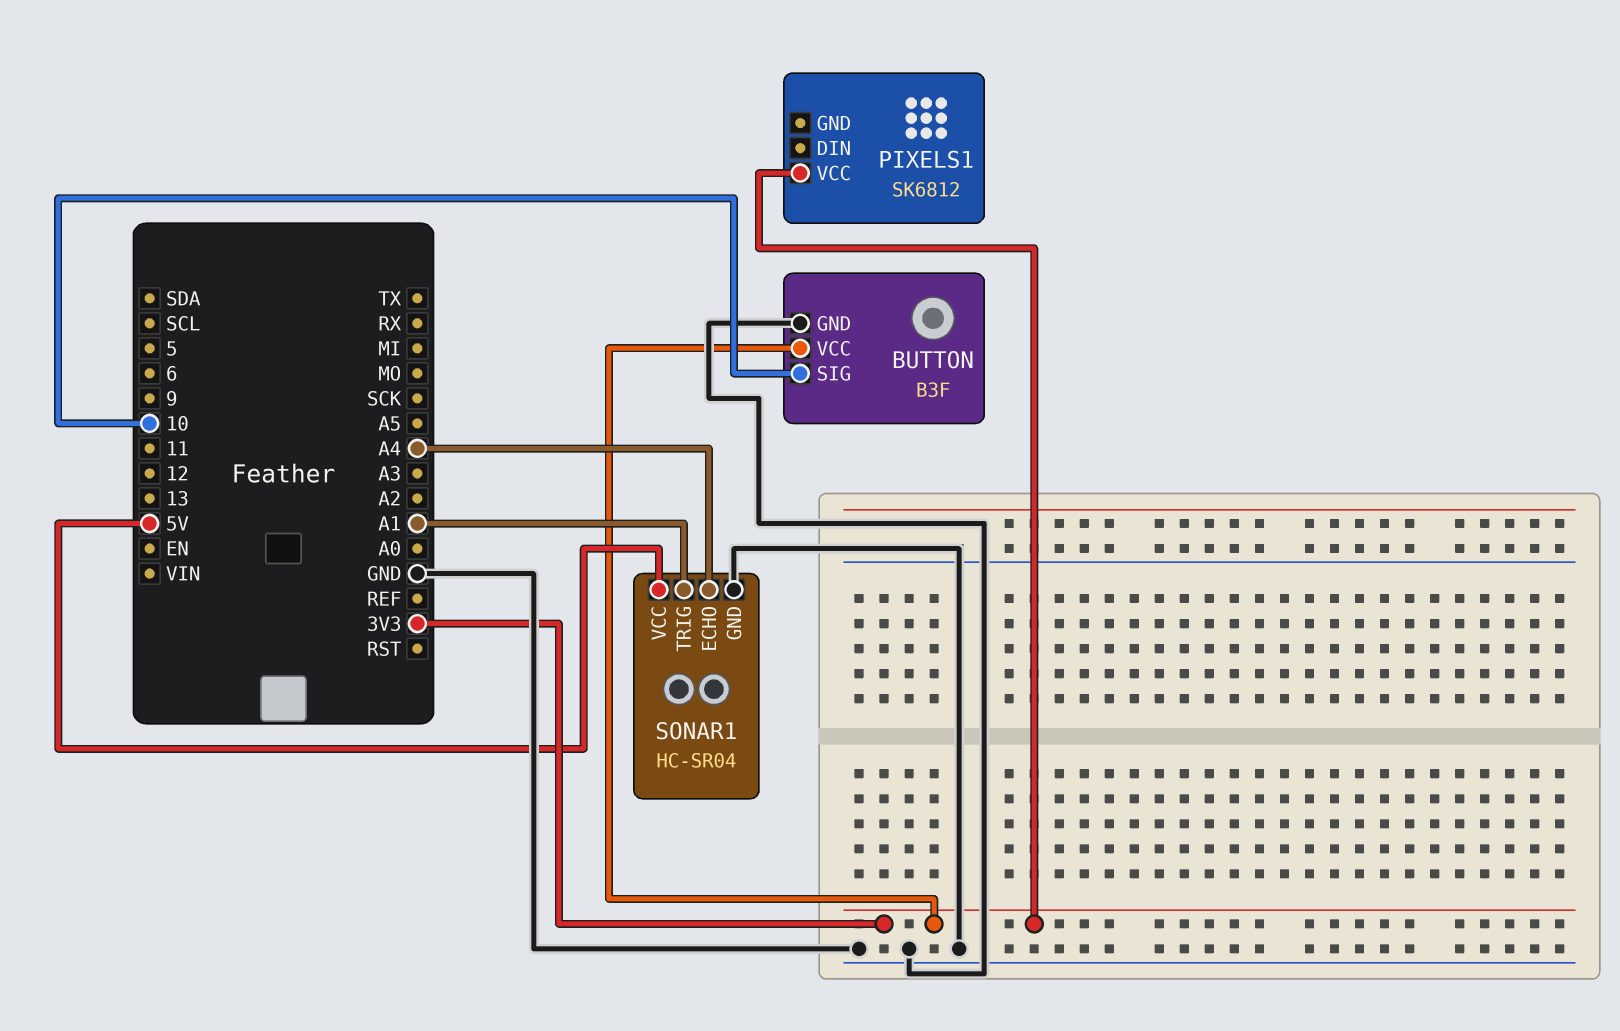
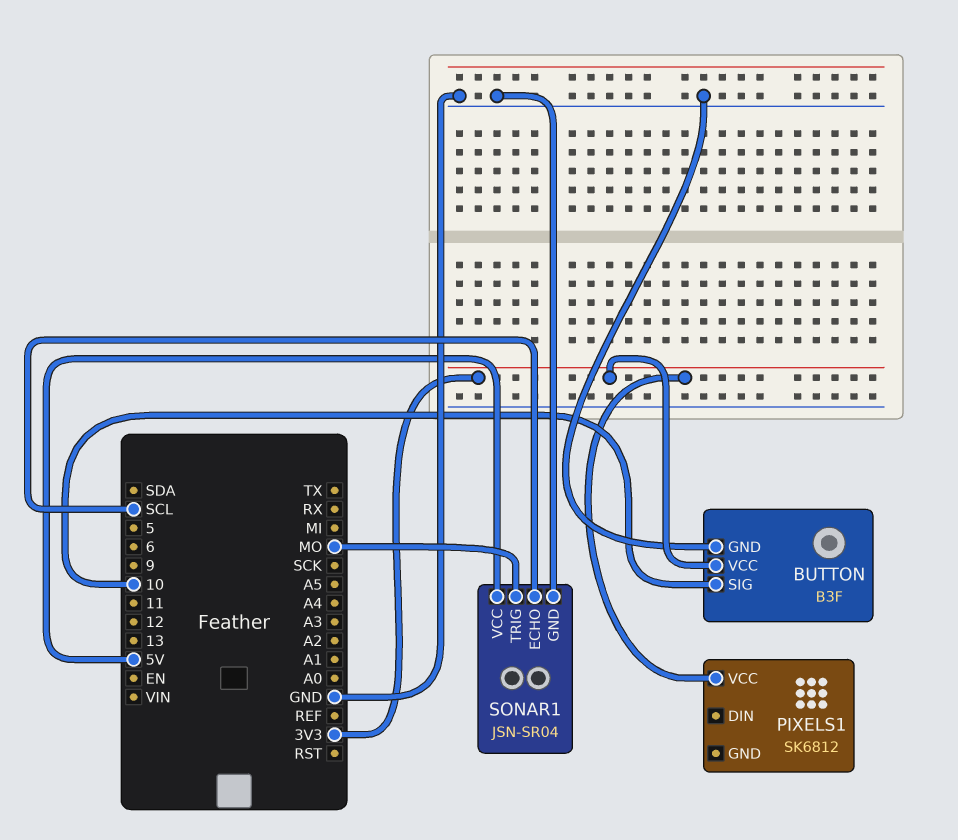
SONAR1: HC-SR04 -> JSN-SR04
SONAR1 pin ECHO: A4 -> SCL
SONAR1 pin TRIG: A1 -> MO

